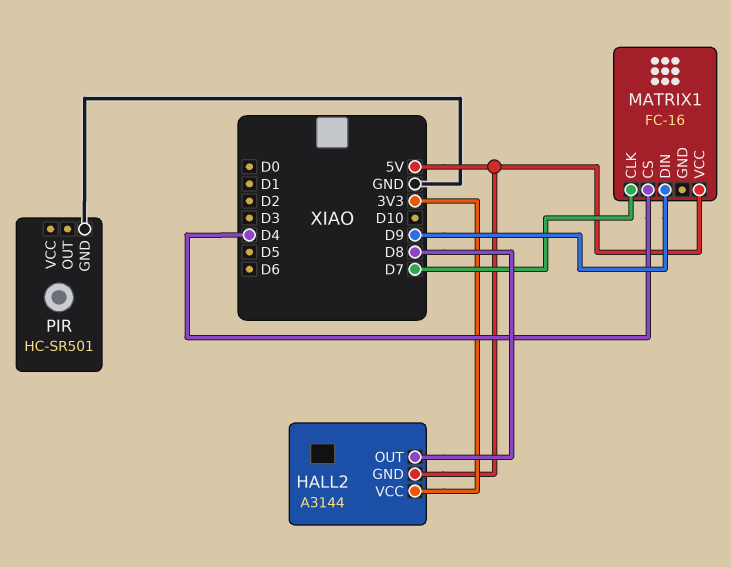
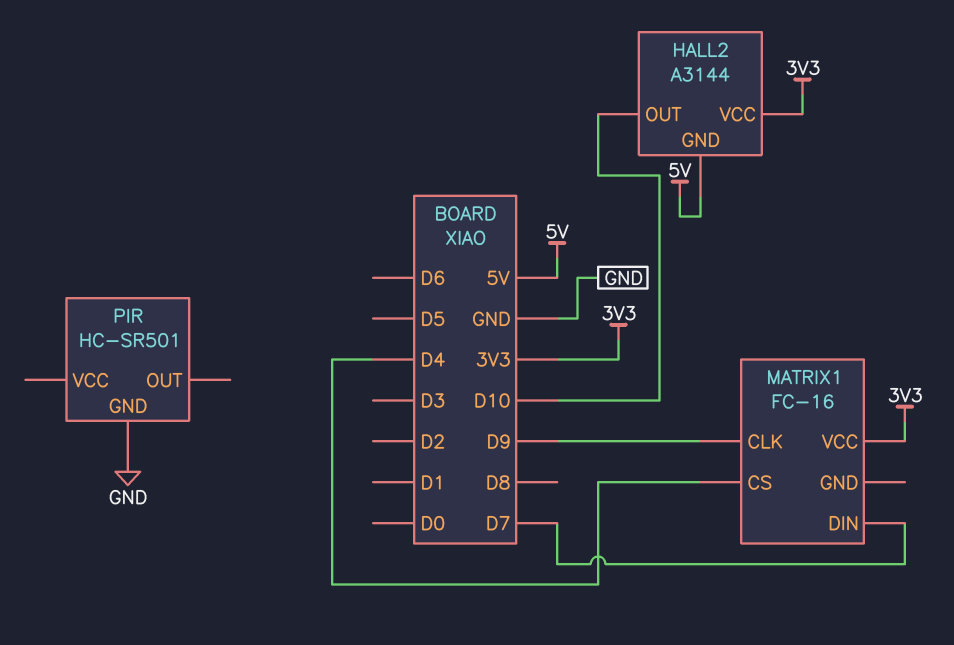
HALL2 pin OUT: D8 -> D10
MATRIX1 pin CLK: D7 -> D9
MATRIX1 pin DIN: D9 -> D7
MATRIX1 pin VCC: 5V -> 3V3

